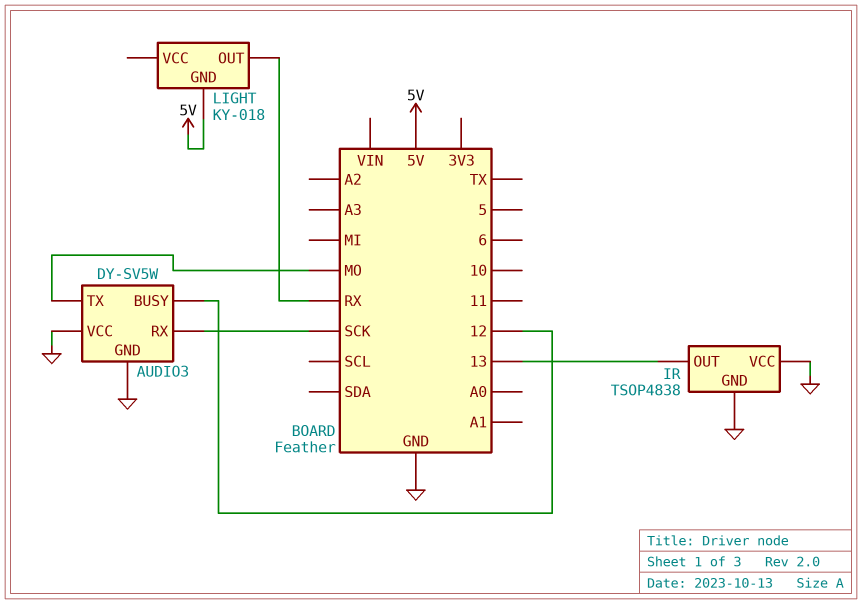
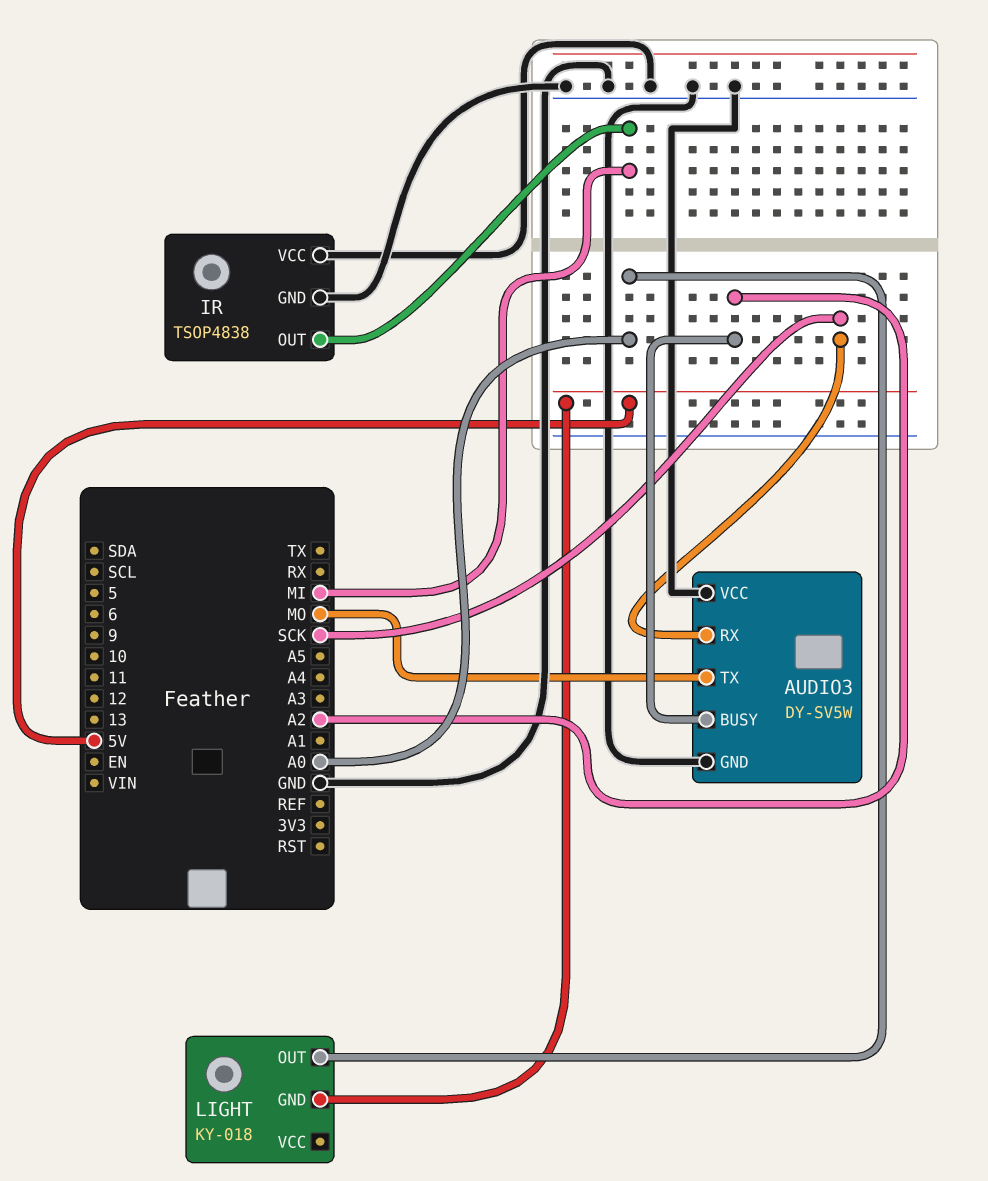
AUDIO3 pin BUSY: 12 -> A2
IR pin OUT: 13 -> MI
LIGHT pin OUT: RX -> A0

